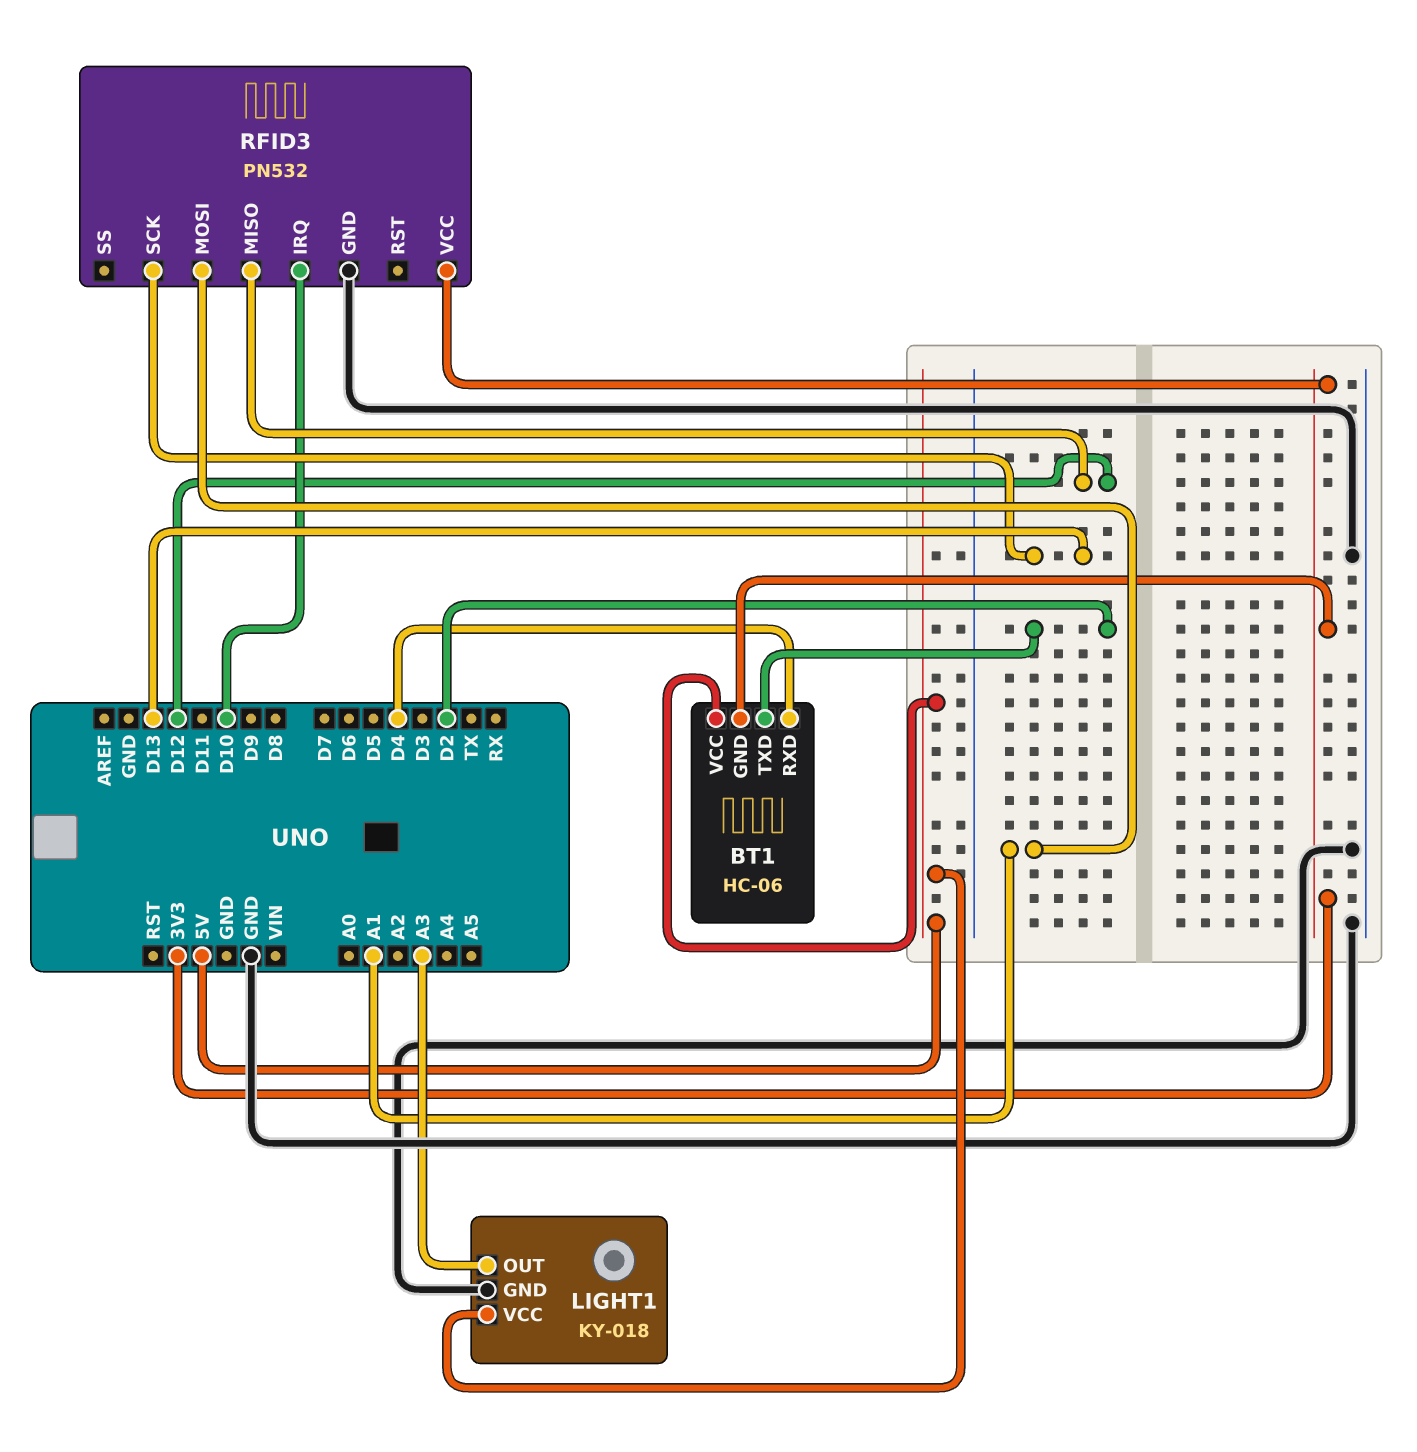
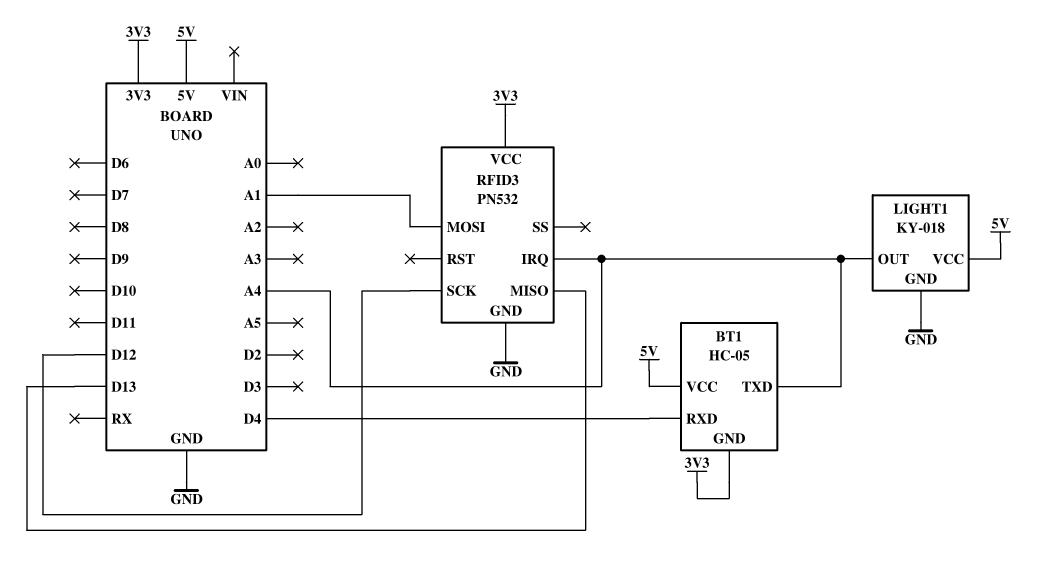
BT1: HC-06 -> HC-05
BT1 pin TXD: D2 -> A4
LIGHT1 pin OUT: A3 -> A4
RFID3 pin IRQ: D10 -> A4
RFID3 pin MISO: D12 -> D13
RFID3 pin SCK: D13 -> D12

